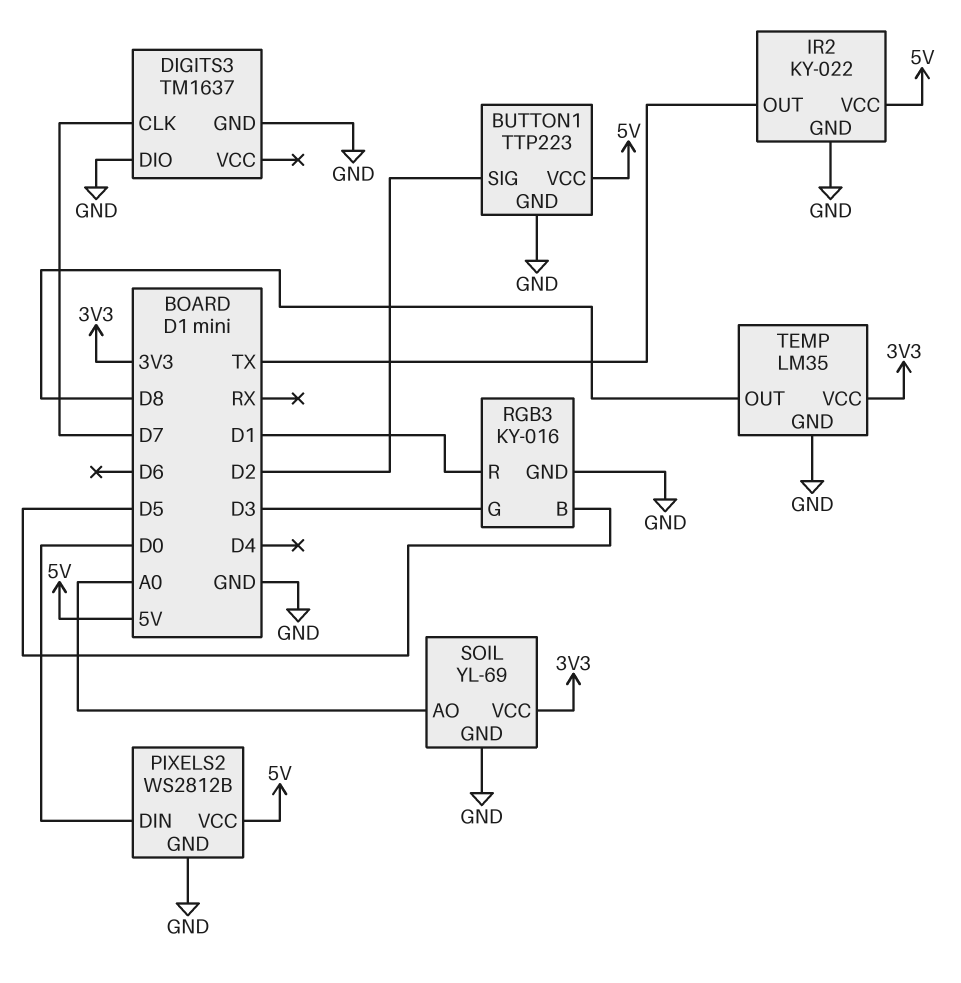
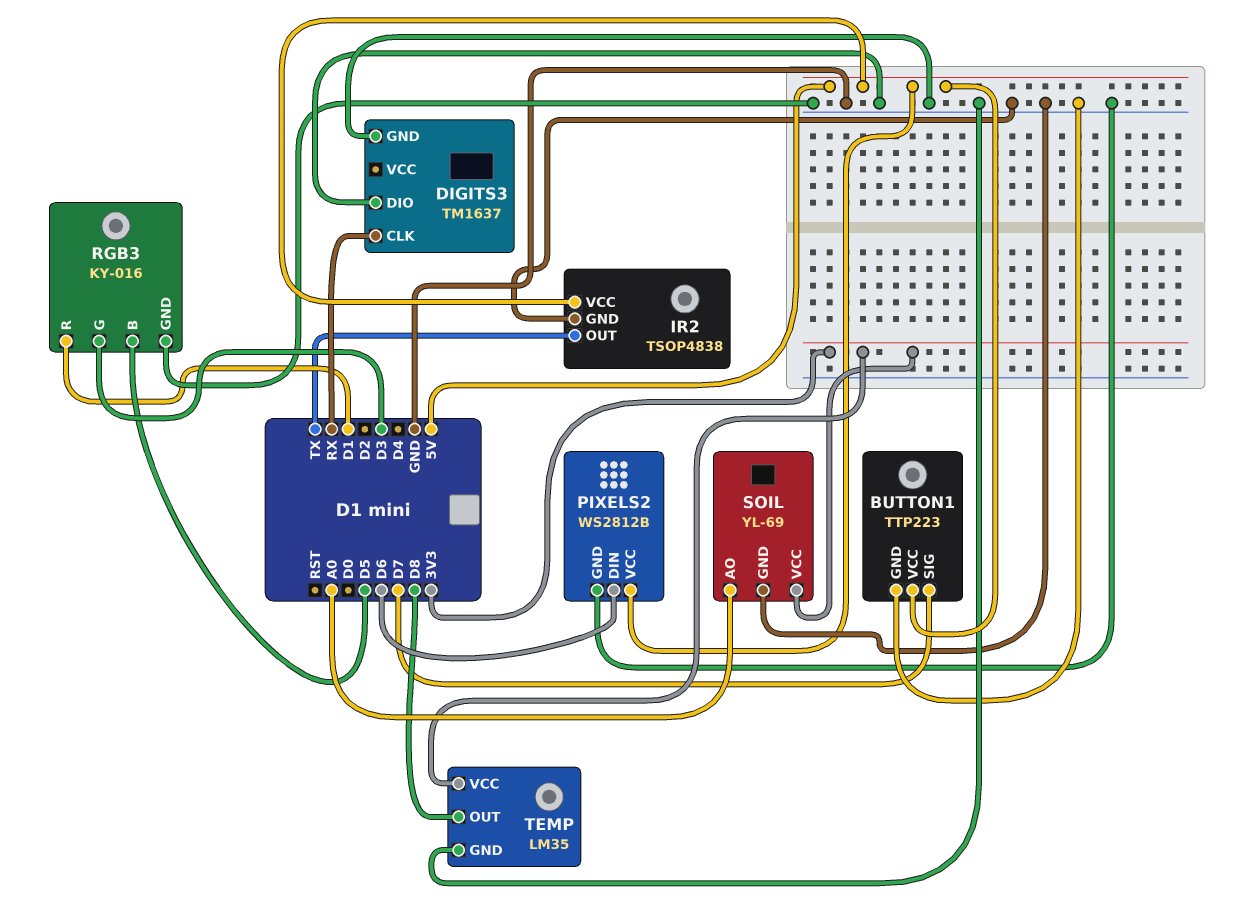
BUTTON1 pin SIG: D2 -> D7
DIGITS3 pin CLK: D7 -> RX
IR2: KY-022 -> TSOP4838
PIXELS2 pin DIN: D0 -> D6

